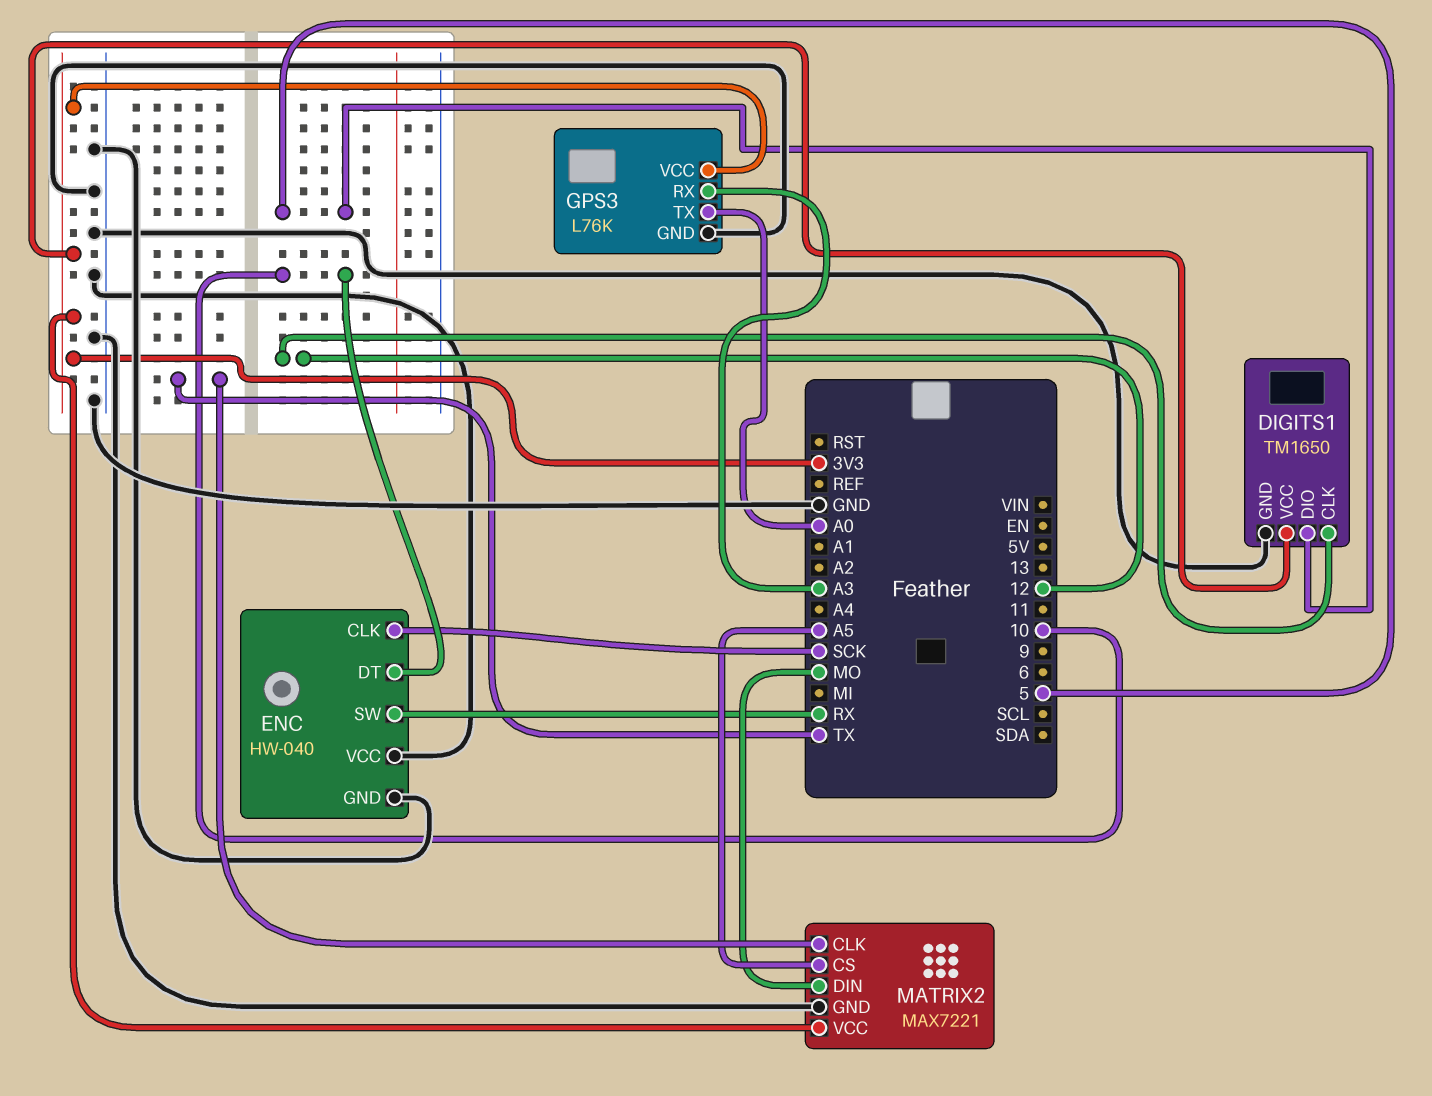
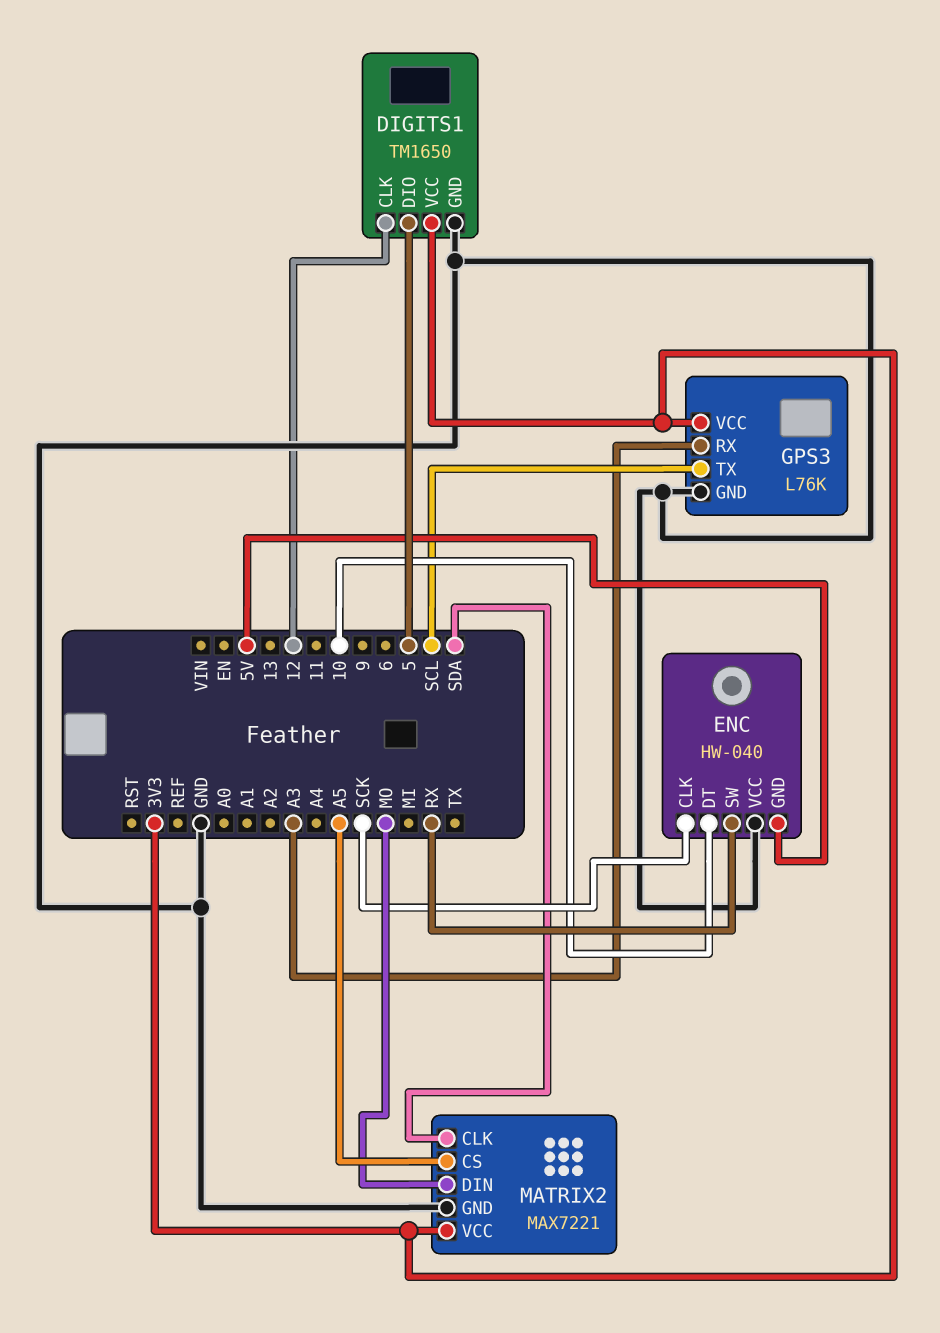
ENC pin GND: GND -> 5V
GPS3 pin TX: A0 -> SCL
MATRIX2 pin CLK: TX -> SDA

